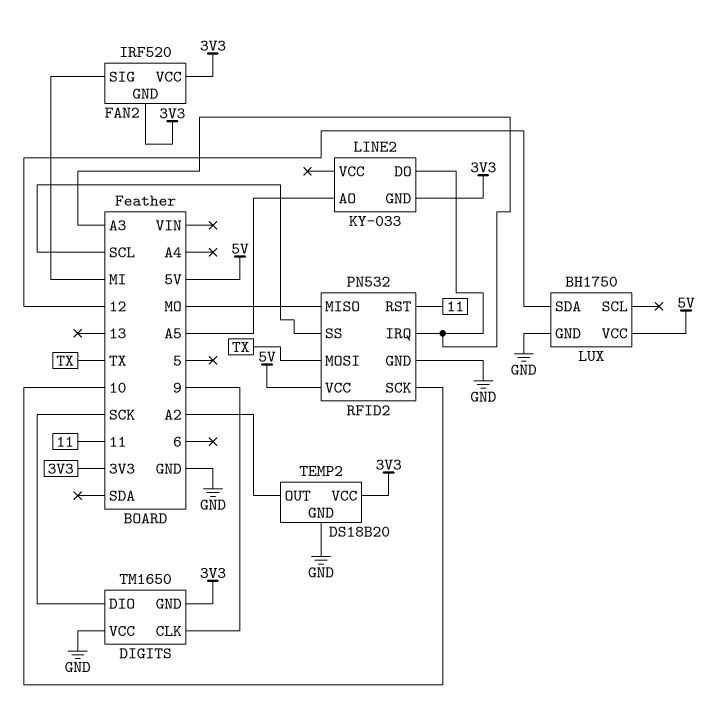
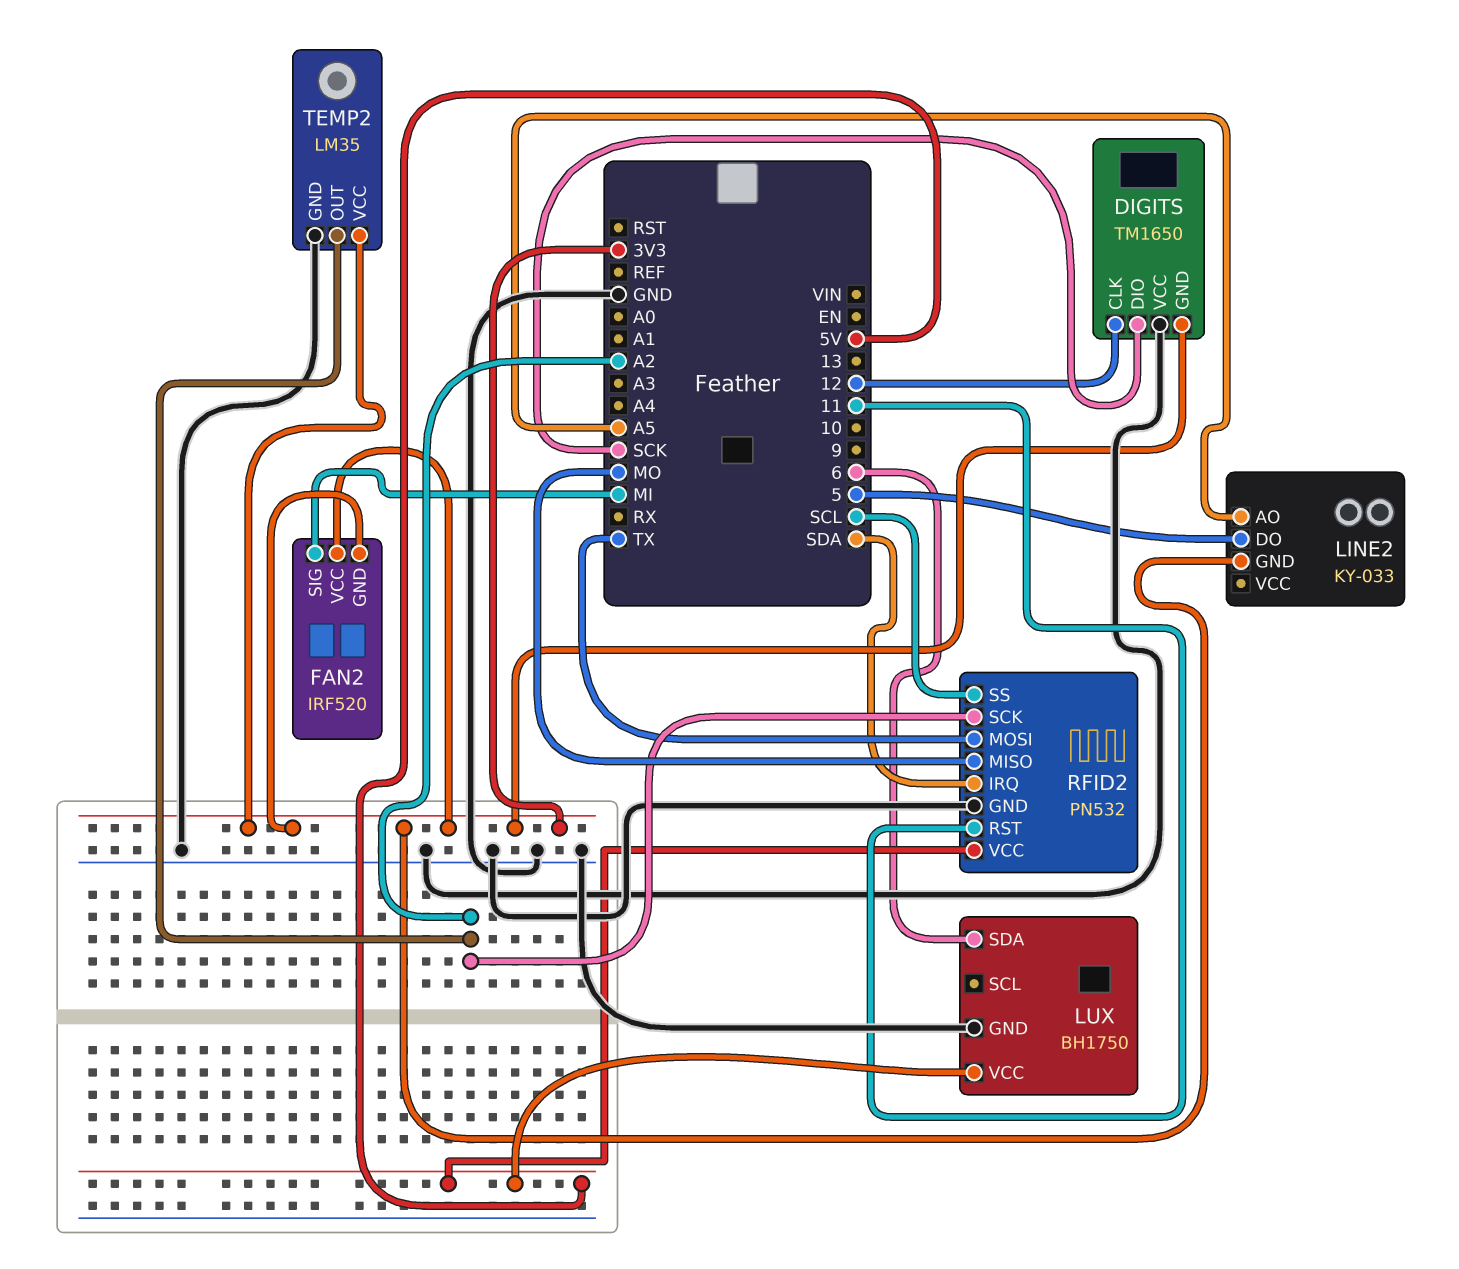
DIGITS pin CLK: 9 -> 12
LINE2 pin DO: A3 -> 5
LUX pin SDA: 12 -> 6
RFID2 pin IRQ: A3 -> SDA
RFID2 pin SCK: 10 -> A2
TEMP2: DS18B20 -> LM35

